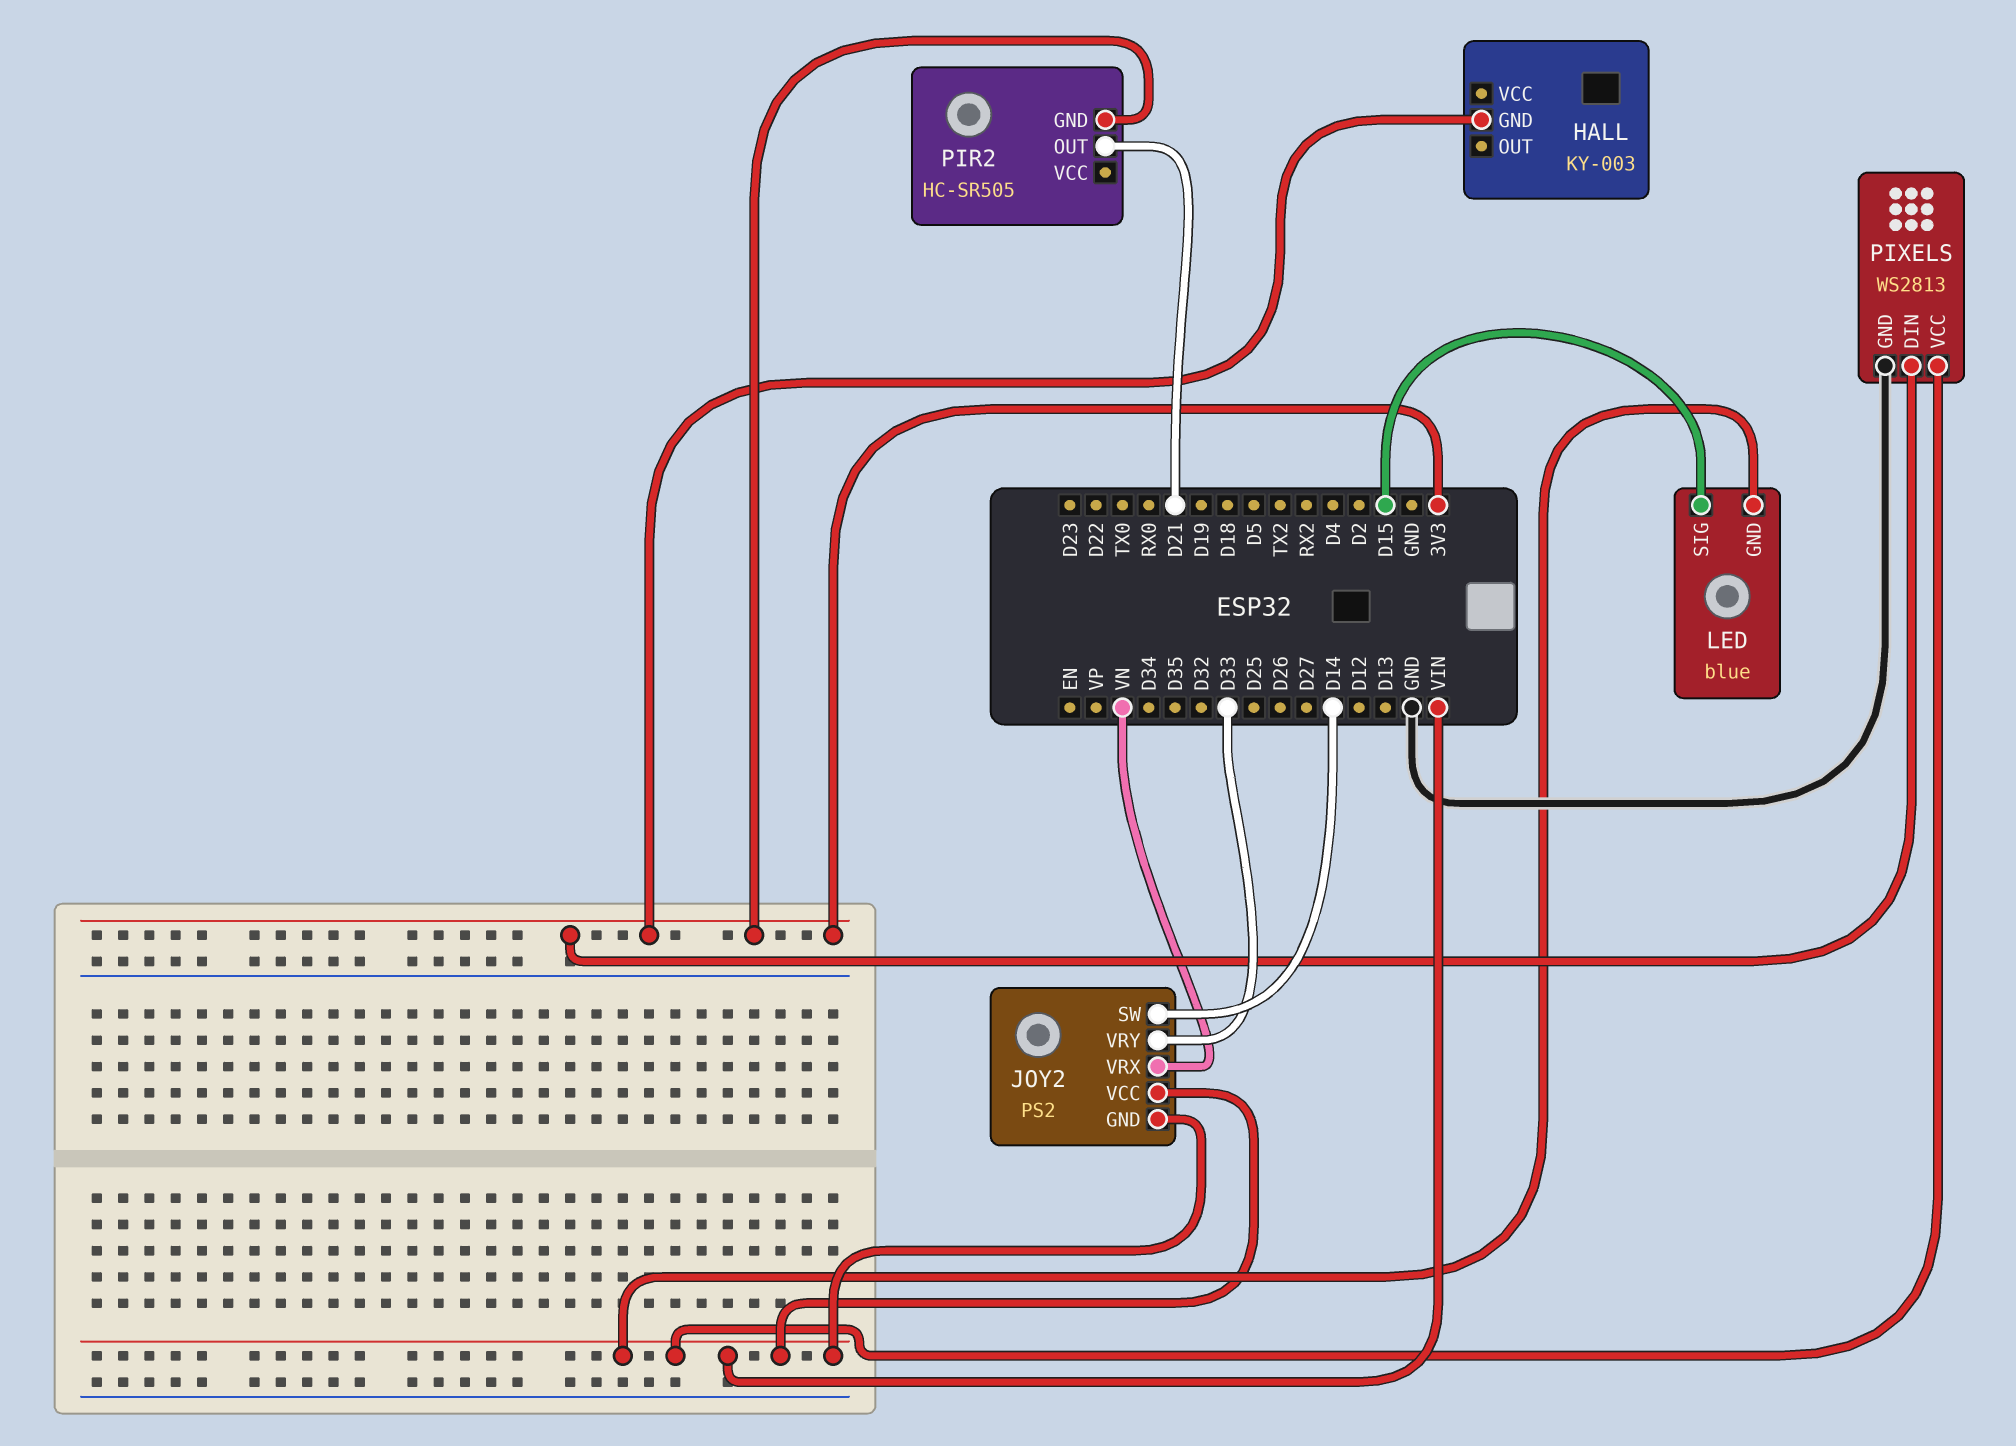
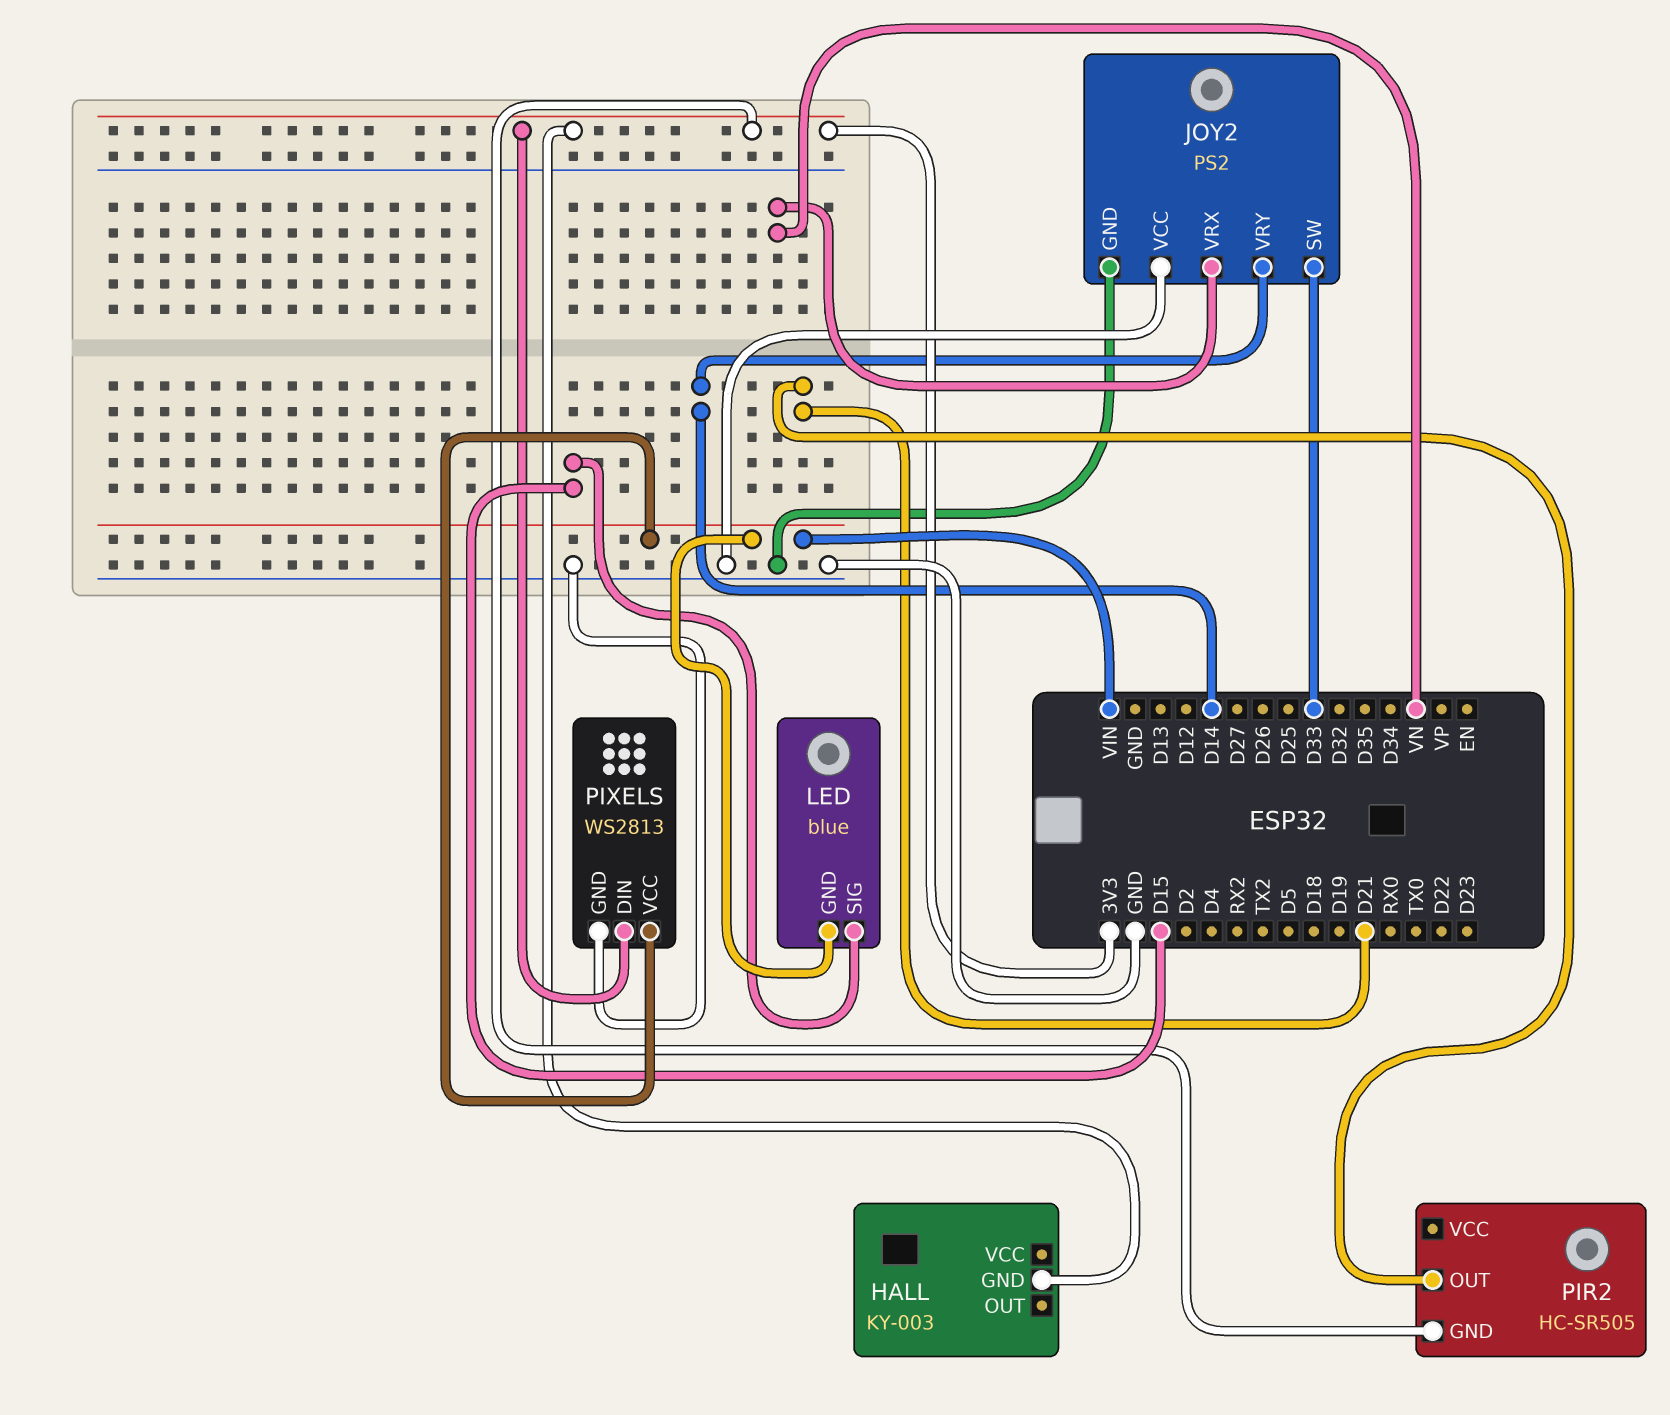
JOY2 pin GND: VIN -> GND
JOY2 pin SW: D14 -> D33
JOY2 pin VCC: VIN -> GND
JOY2 pin VRY: D33 -> D14

